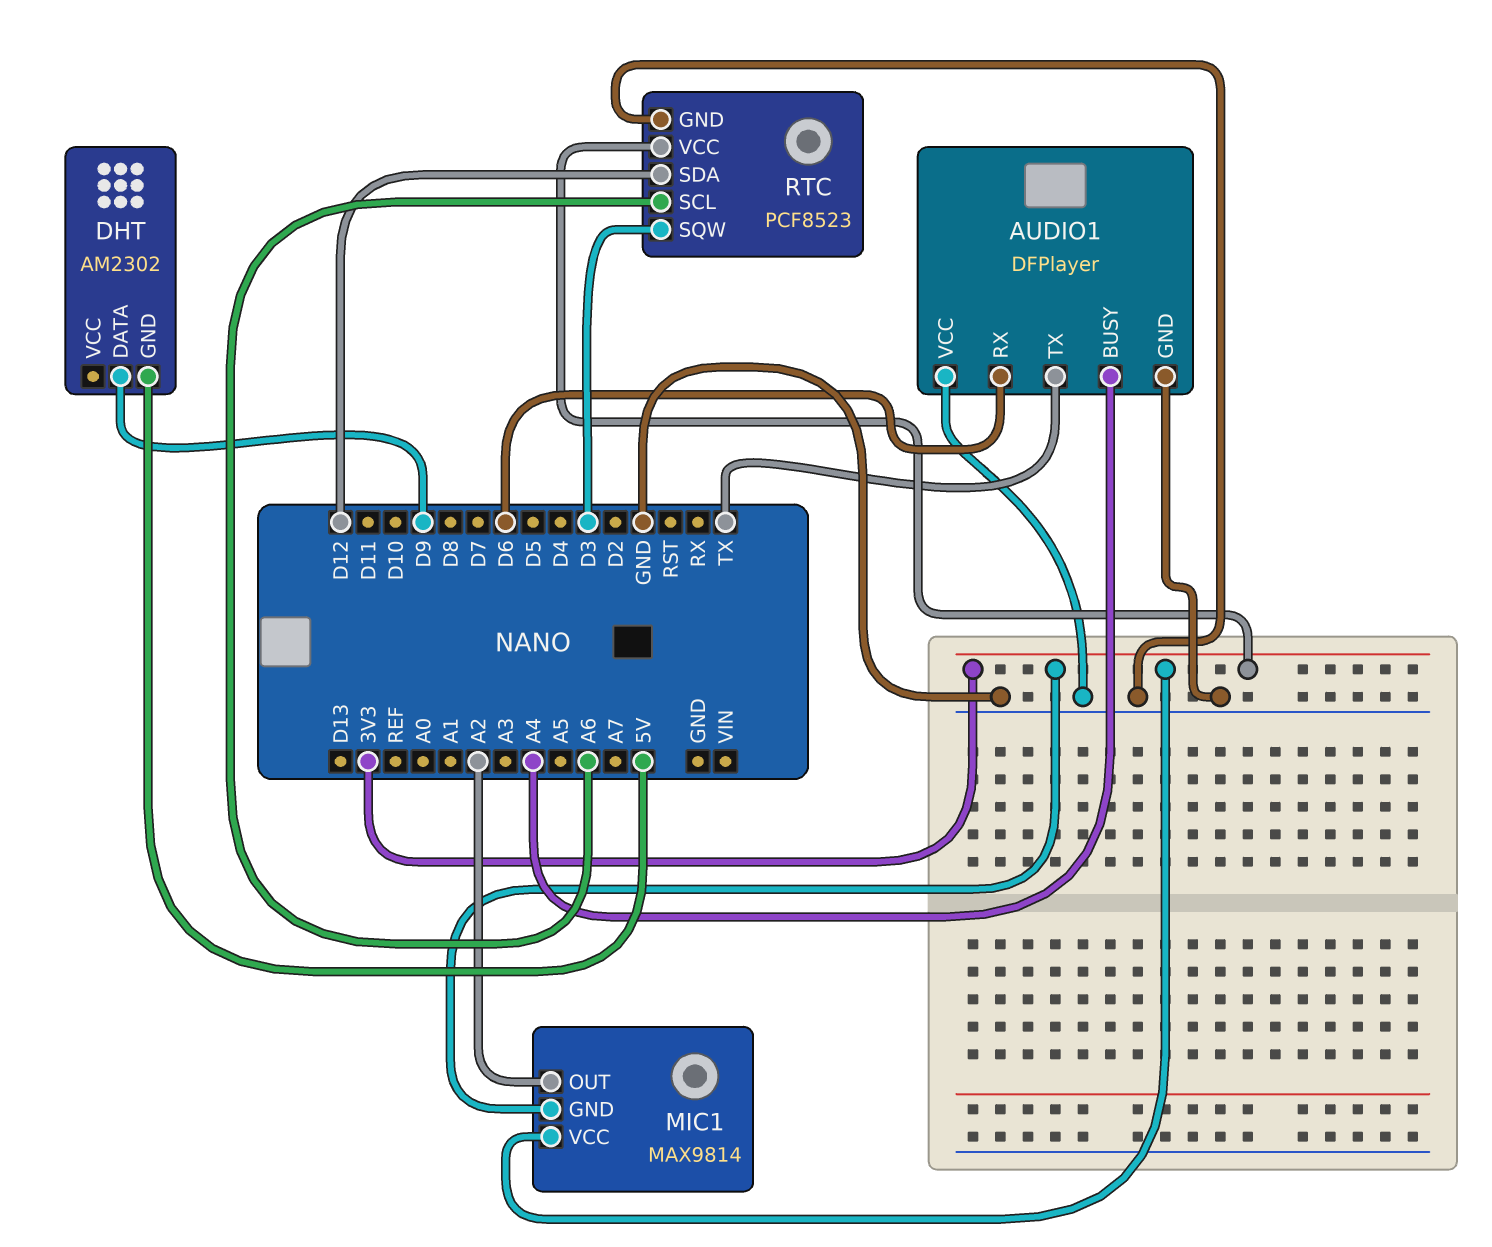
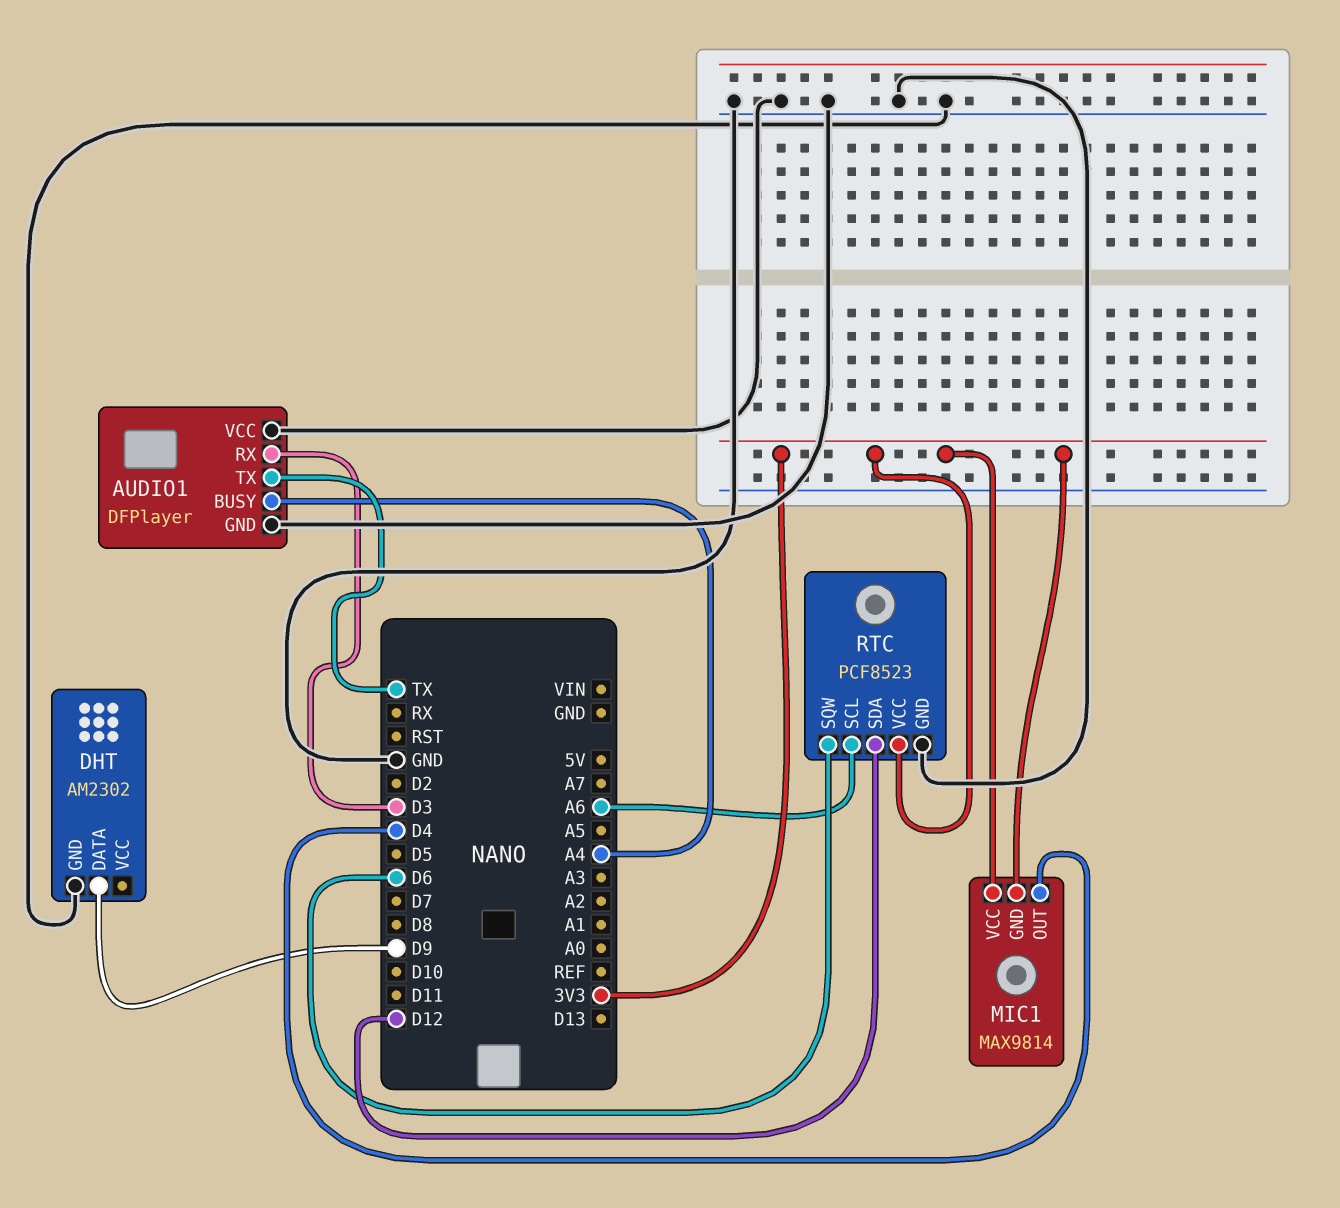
AUDIO1 pin RX: D6 -> D3
DHT pin GND: 5V -> GND
MIC1 pin OUT: A2 -> D4
RTC pin SQW: D3 -> D6

